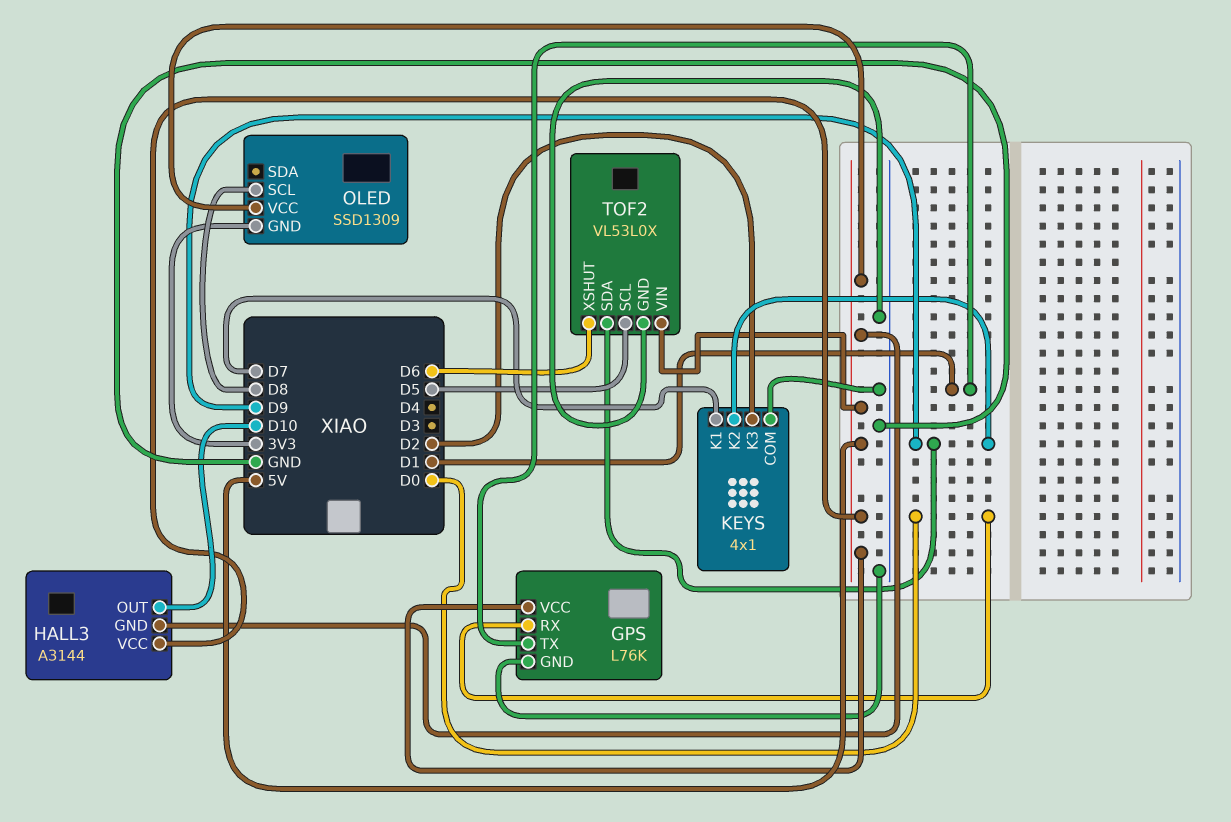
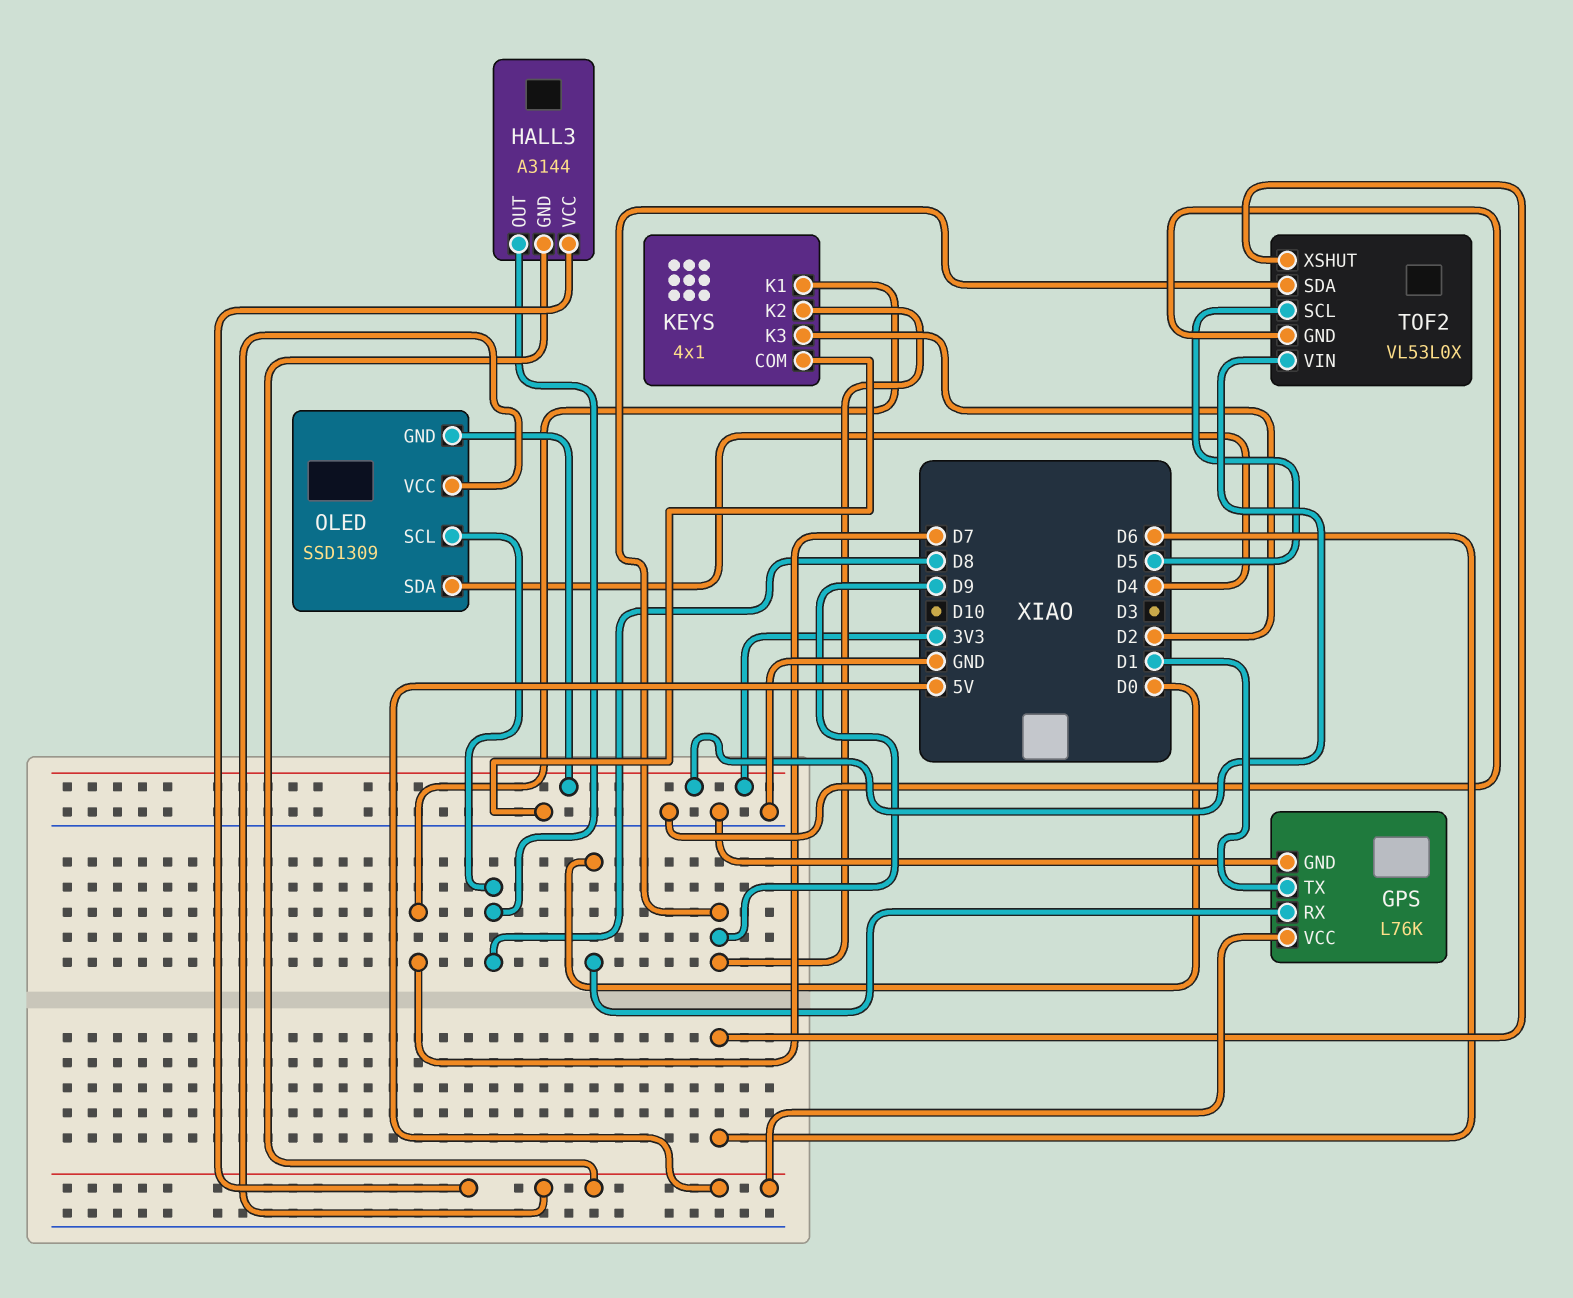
HALL3 pin OUT: D10 -> D8
OLED pin SDA: none -> D4
TOF2 pin VIN: 5V -> 3V3

